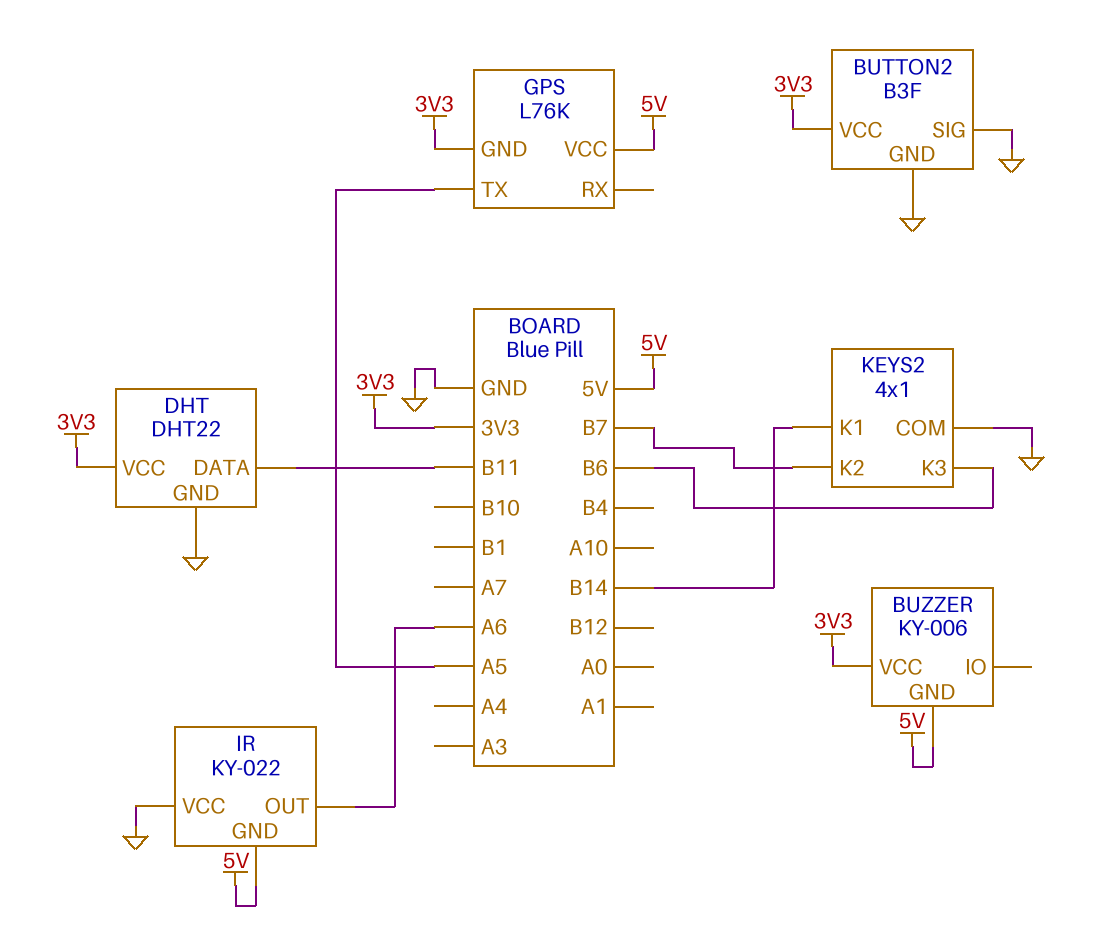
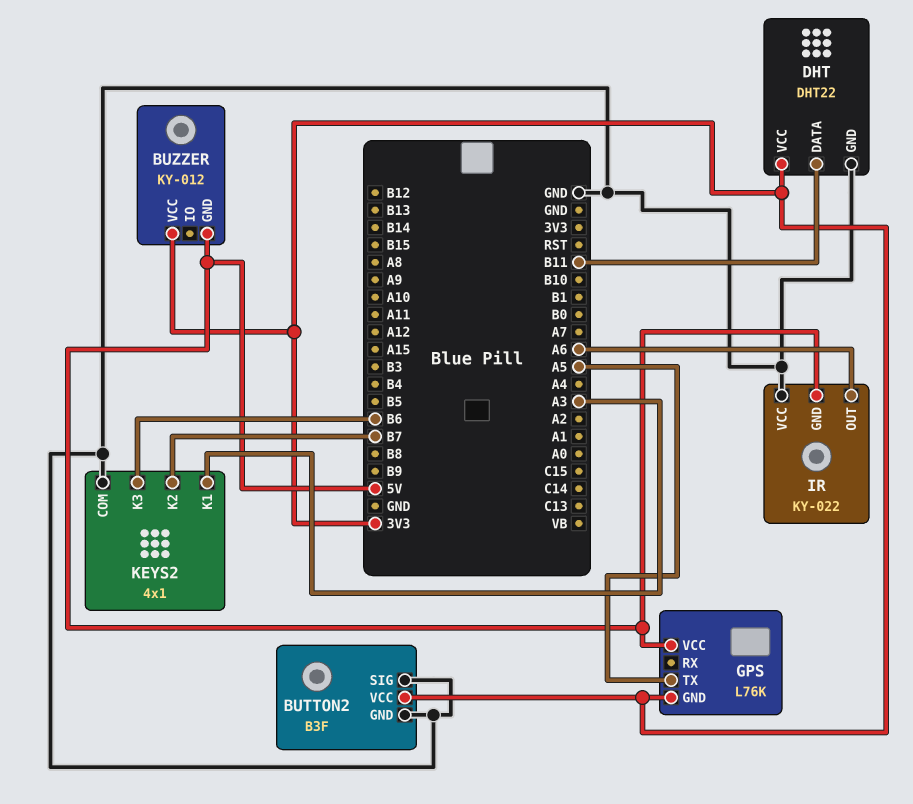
BUZZER: KY-006 -> KY-012
KEYS2 pin K1: B14 -> A3

